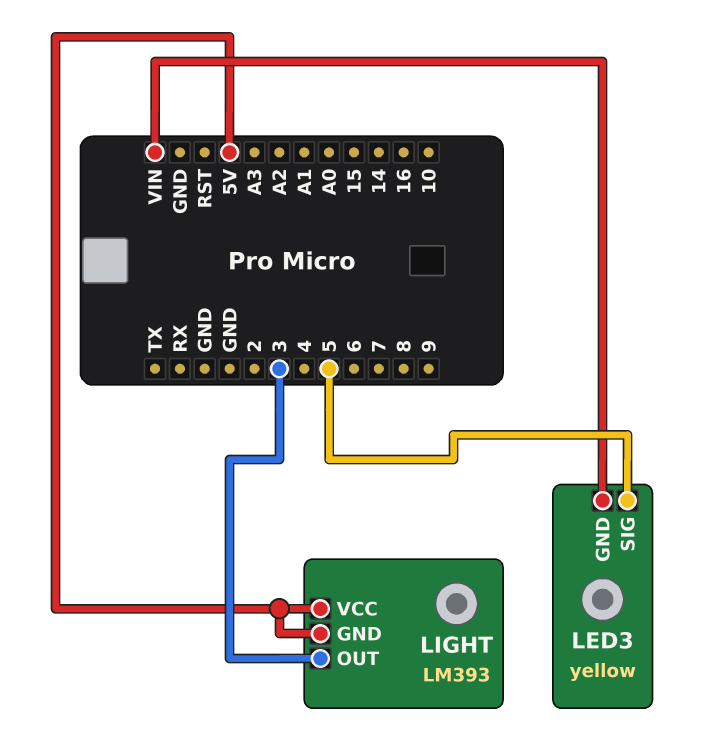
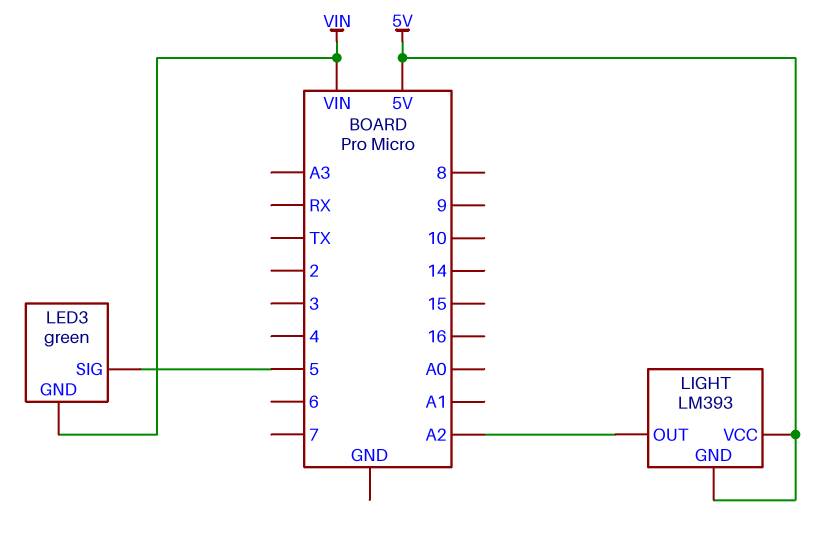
LED3: yellow -> green
LIGHT pin OUT: 3 -> A2

